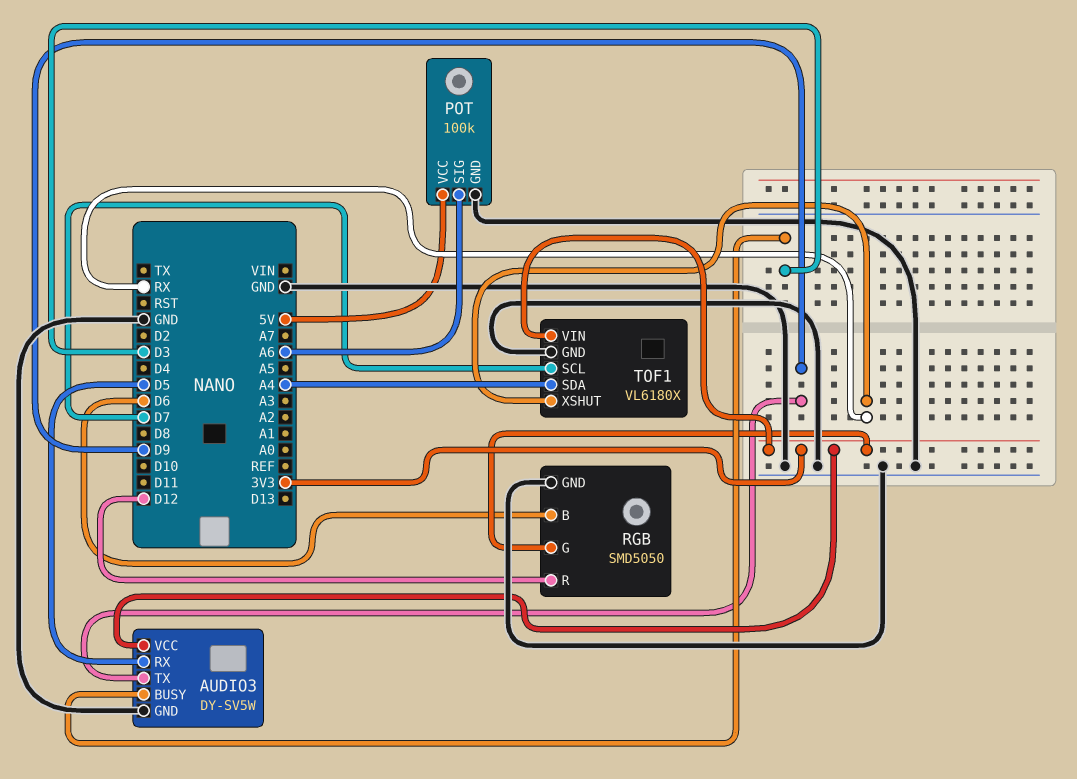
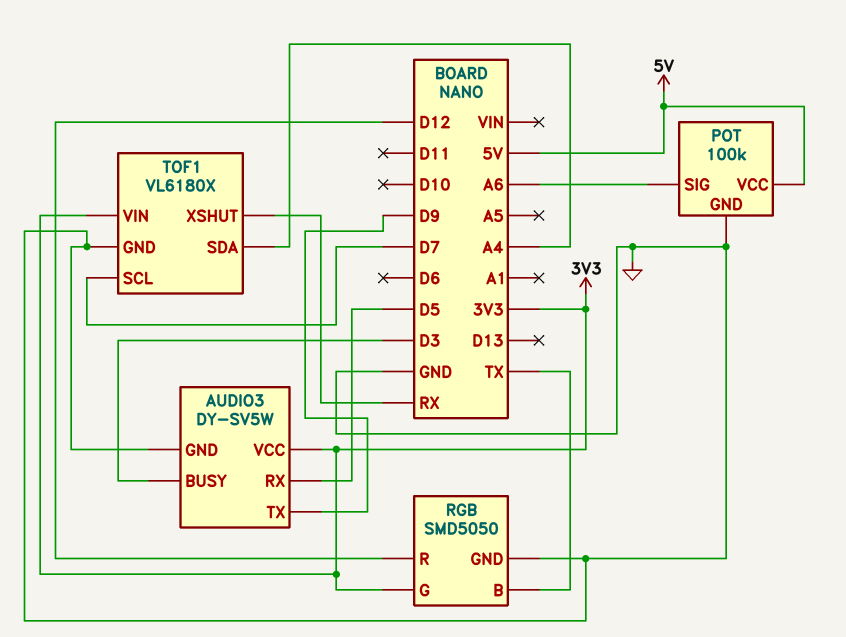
RGB pin B: D6 -> TX

